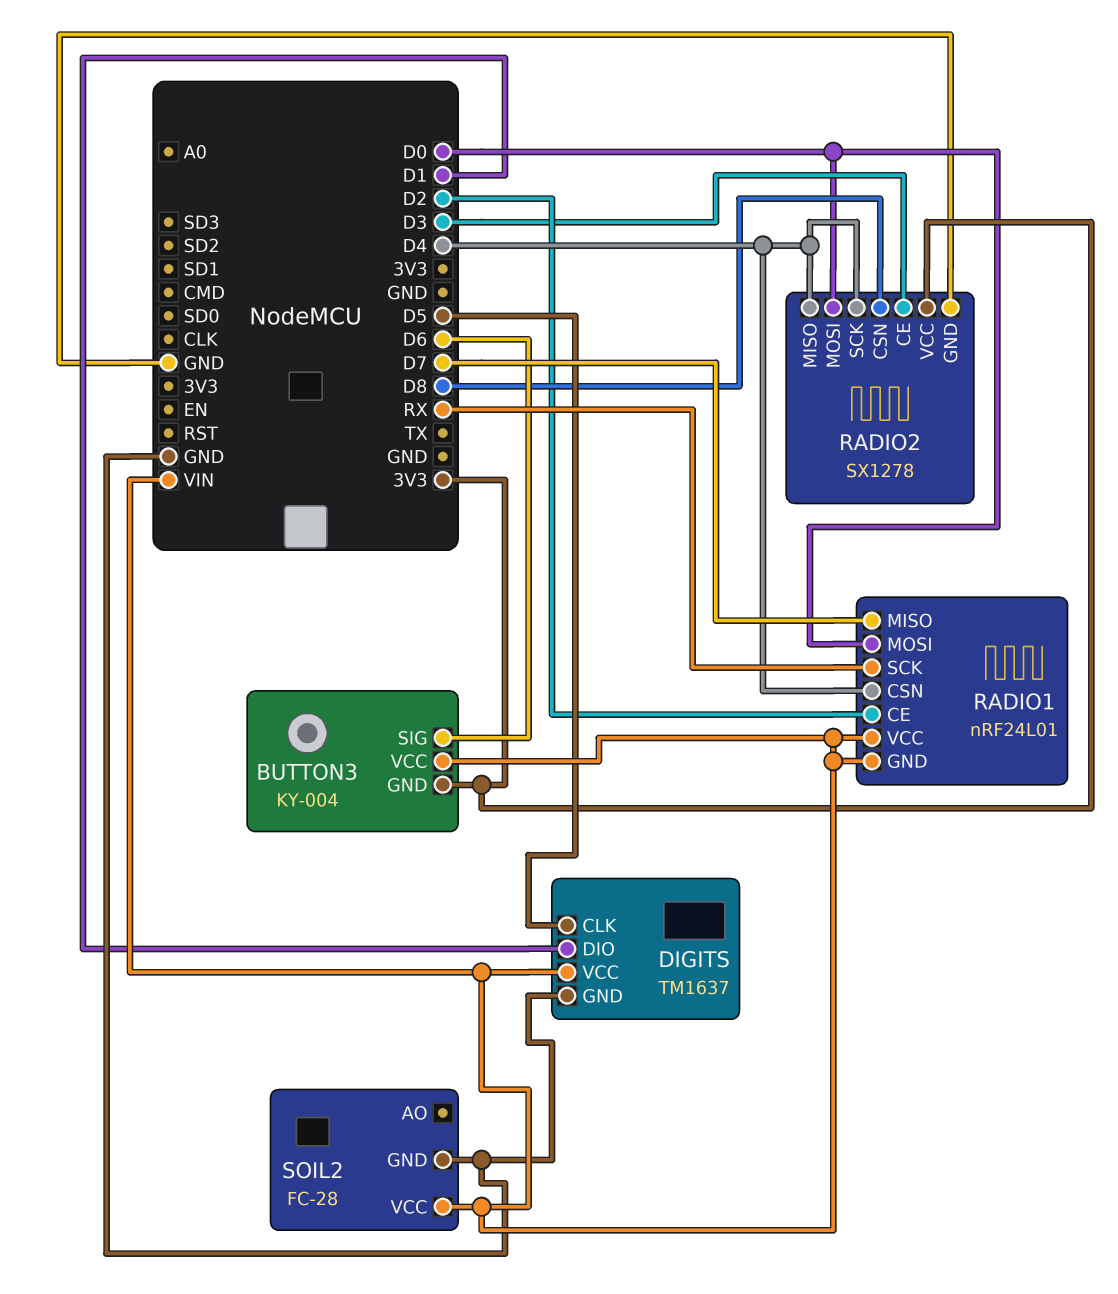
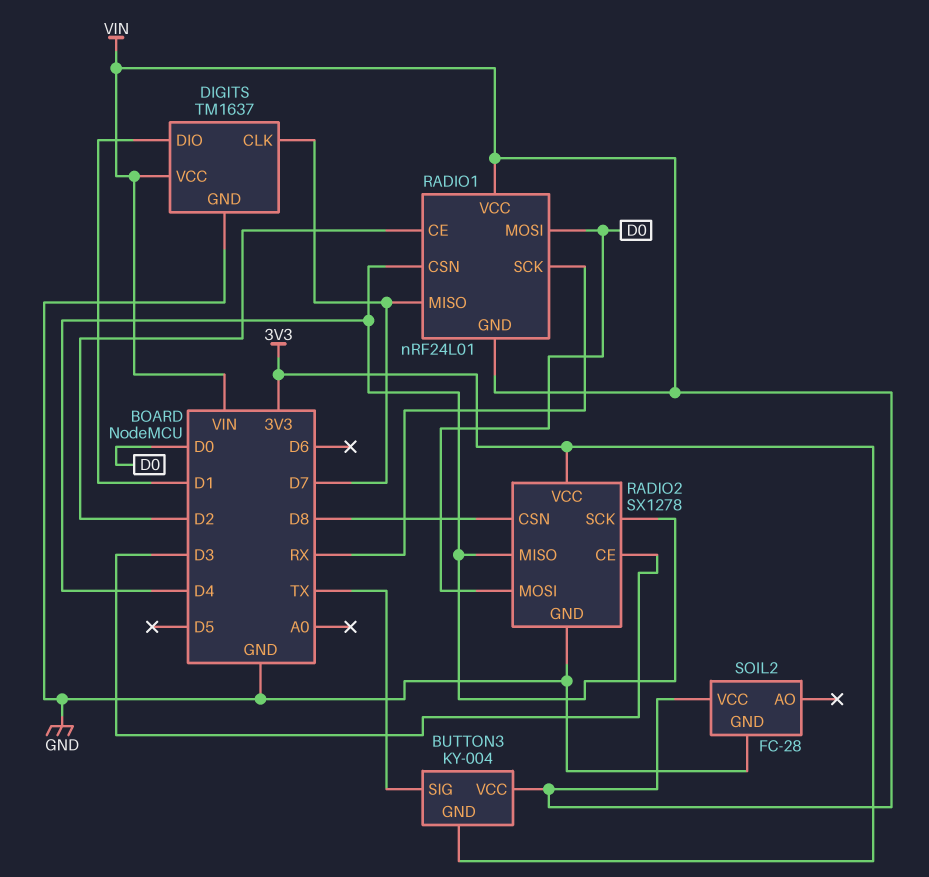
BUTTON3 pin SIG: D6 -> TX
DIGITS pin CLK: D5 -> D7

